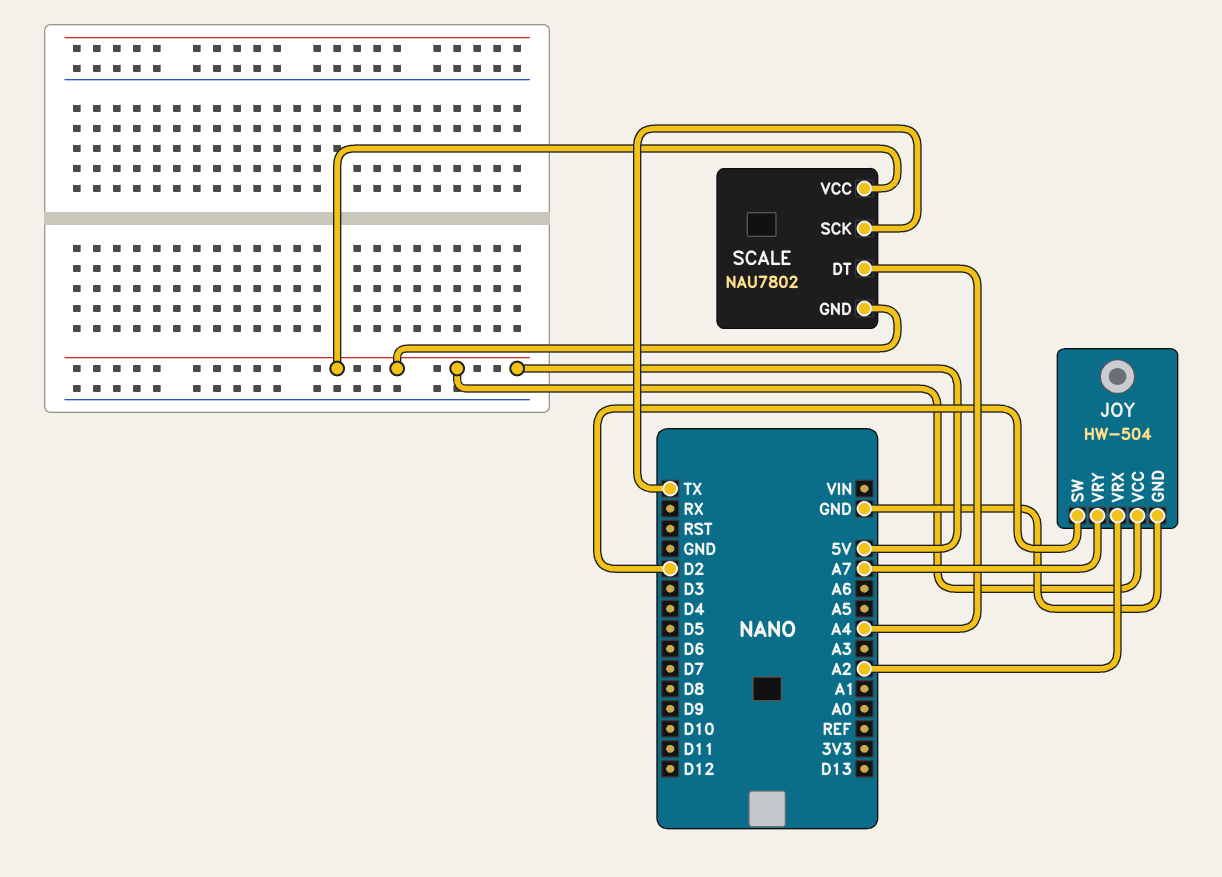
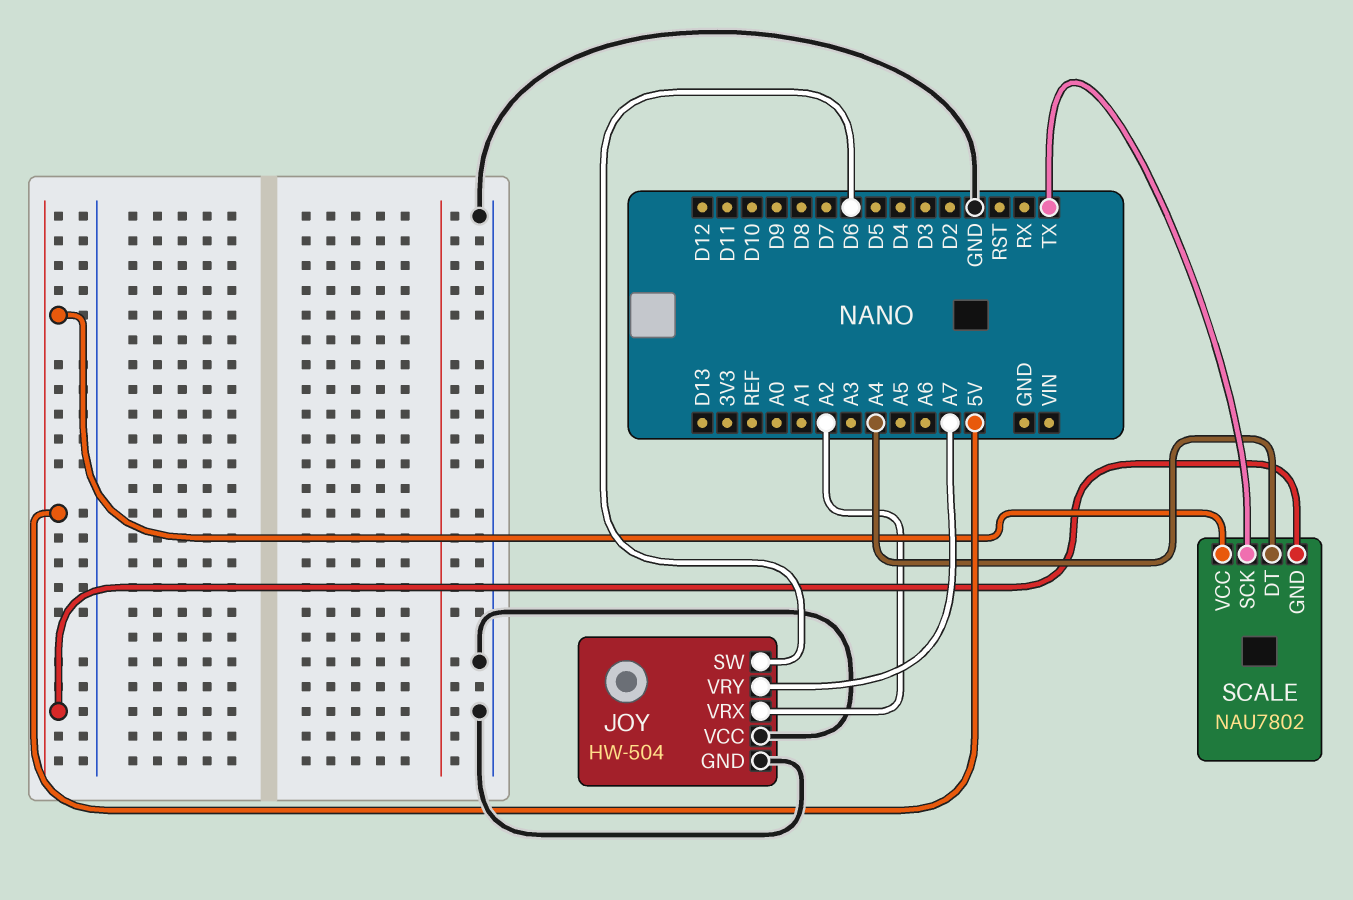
JOY pin SW: D2 -> D6
JOY pin VCC: 5V -> GND

